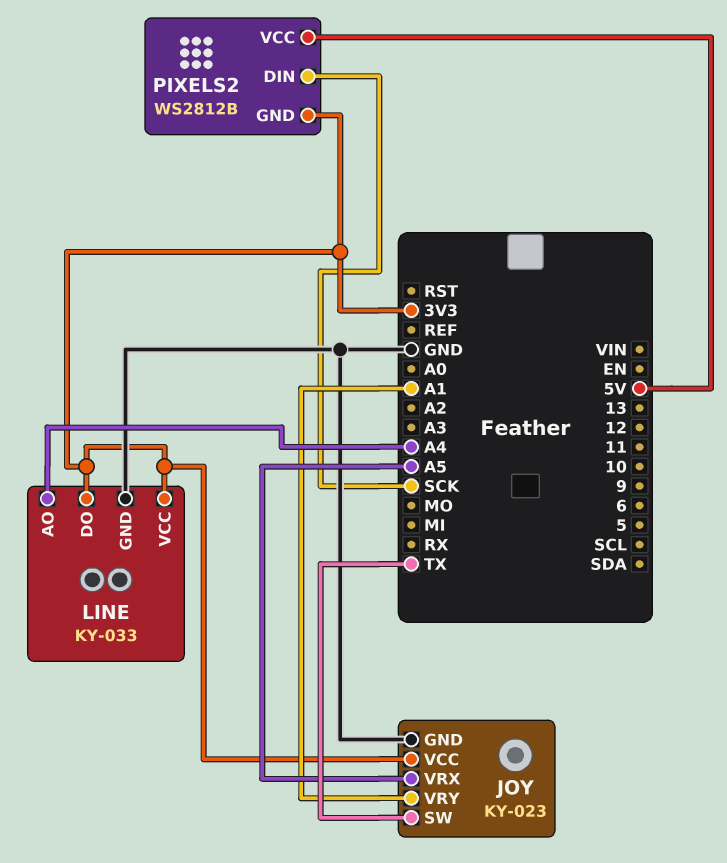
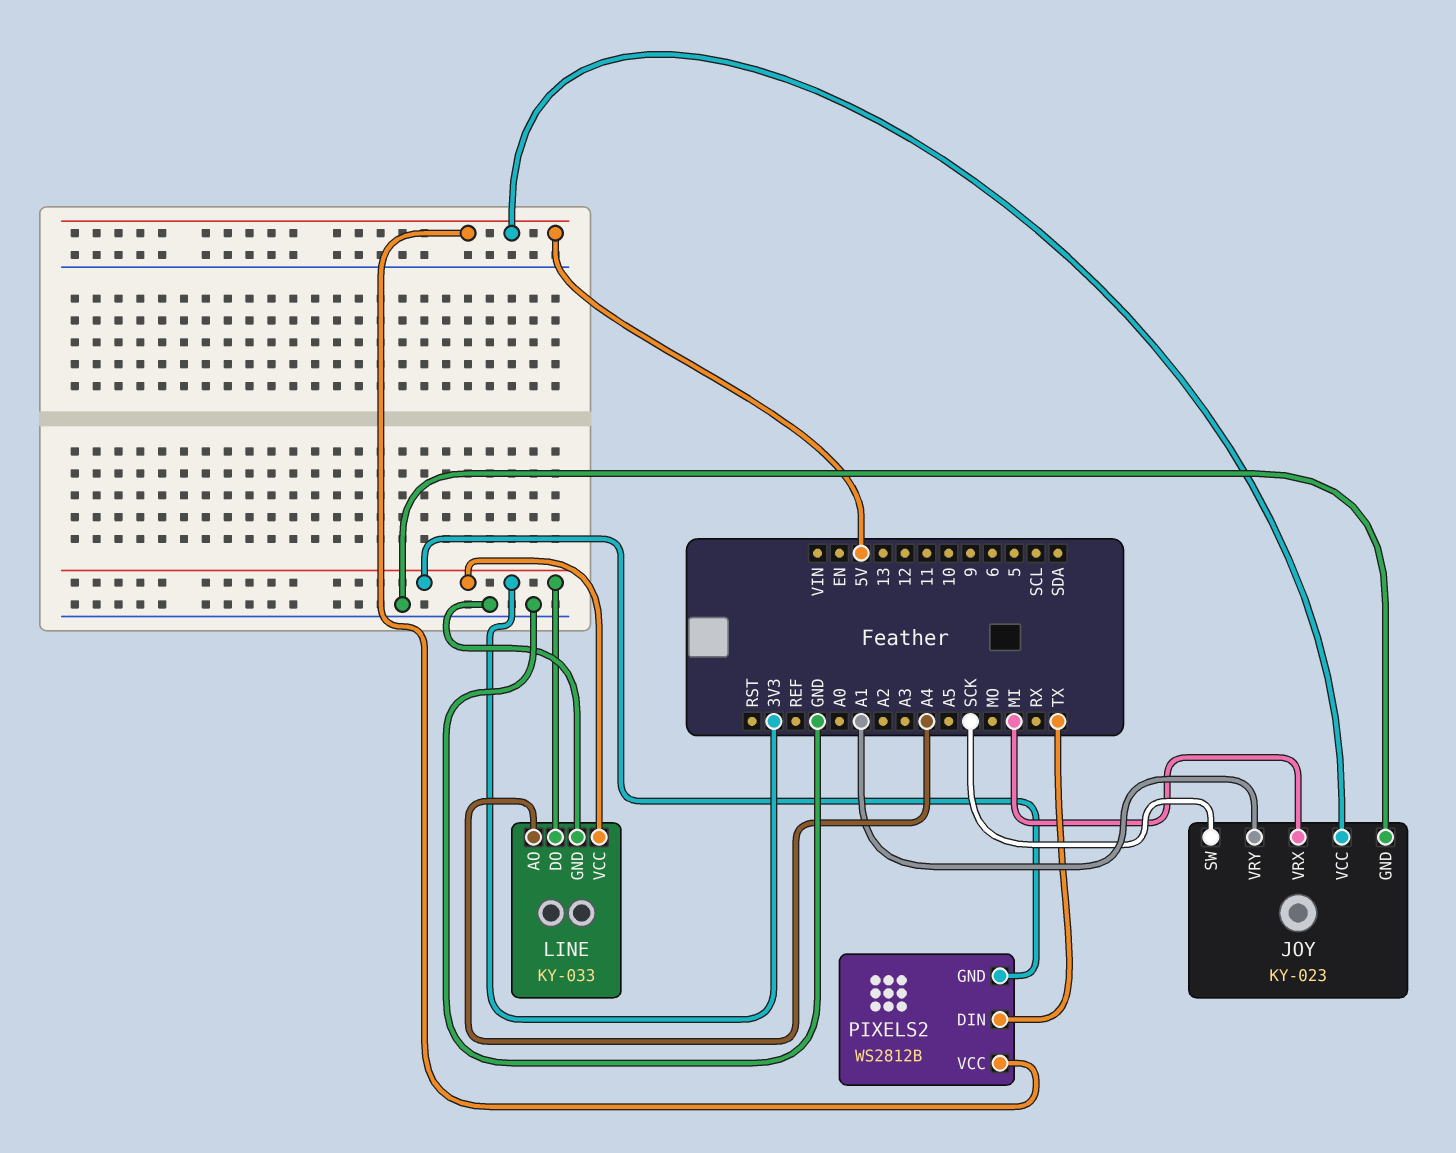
JOY pin SW: TX -> SCK
JOY pin VCC: 3V3 -> 5V
JOY pin VRX: A5 -> MI
PIXELS2 pin DIN: SCK -> TX

